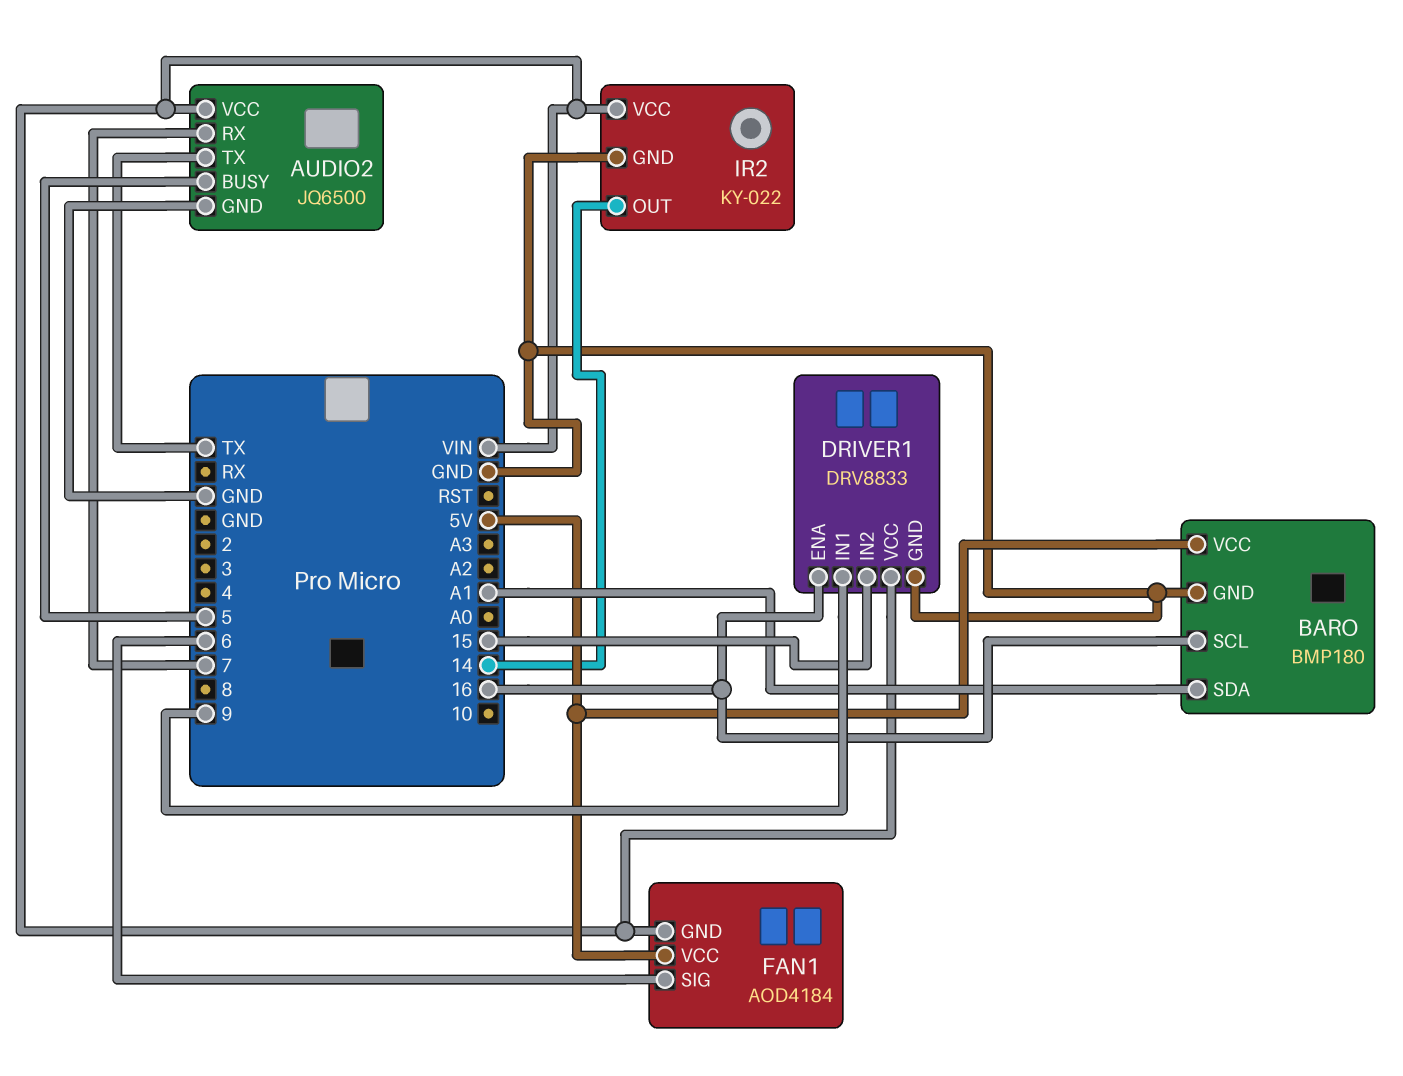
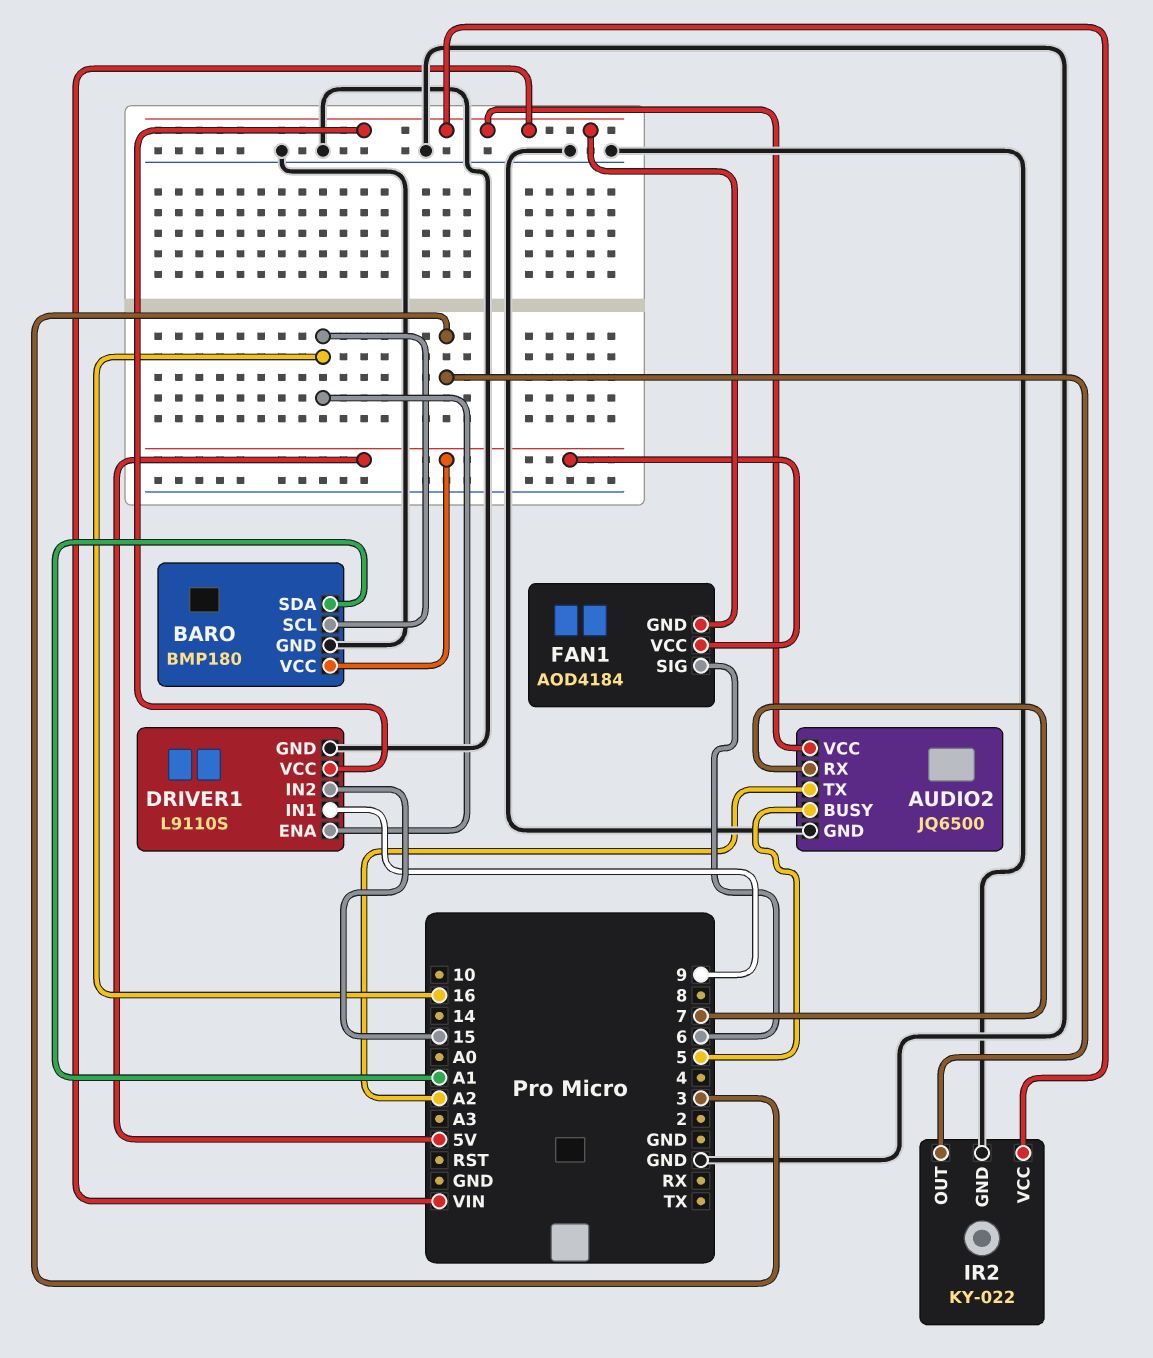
AUDIO2 pin TX: TX -> A2
DRIVER1: DRV8833 -> L9110S
IR2 pin OUT: 14 -> 3

